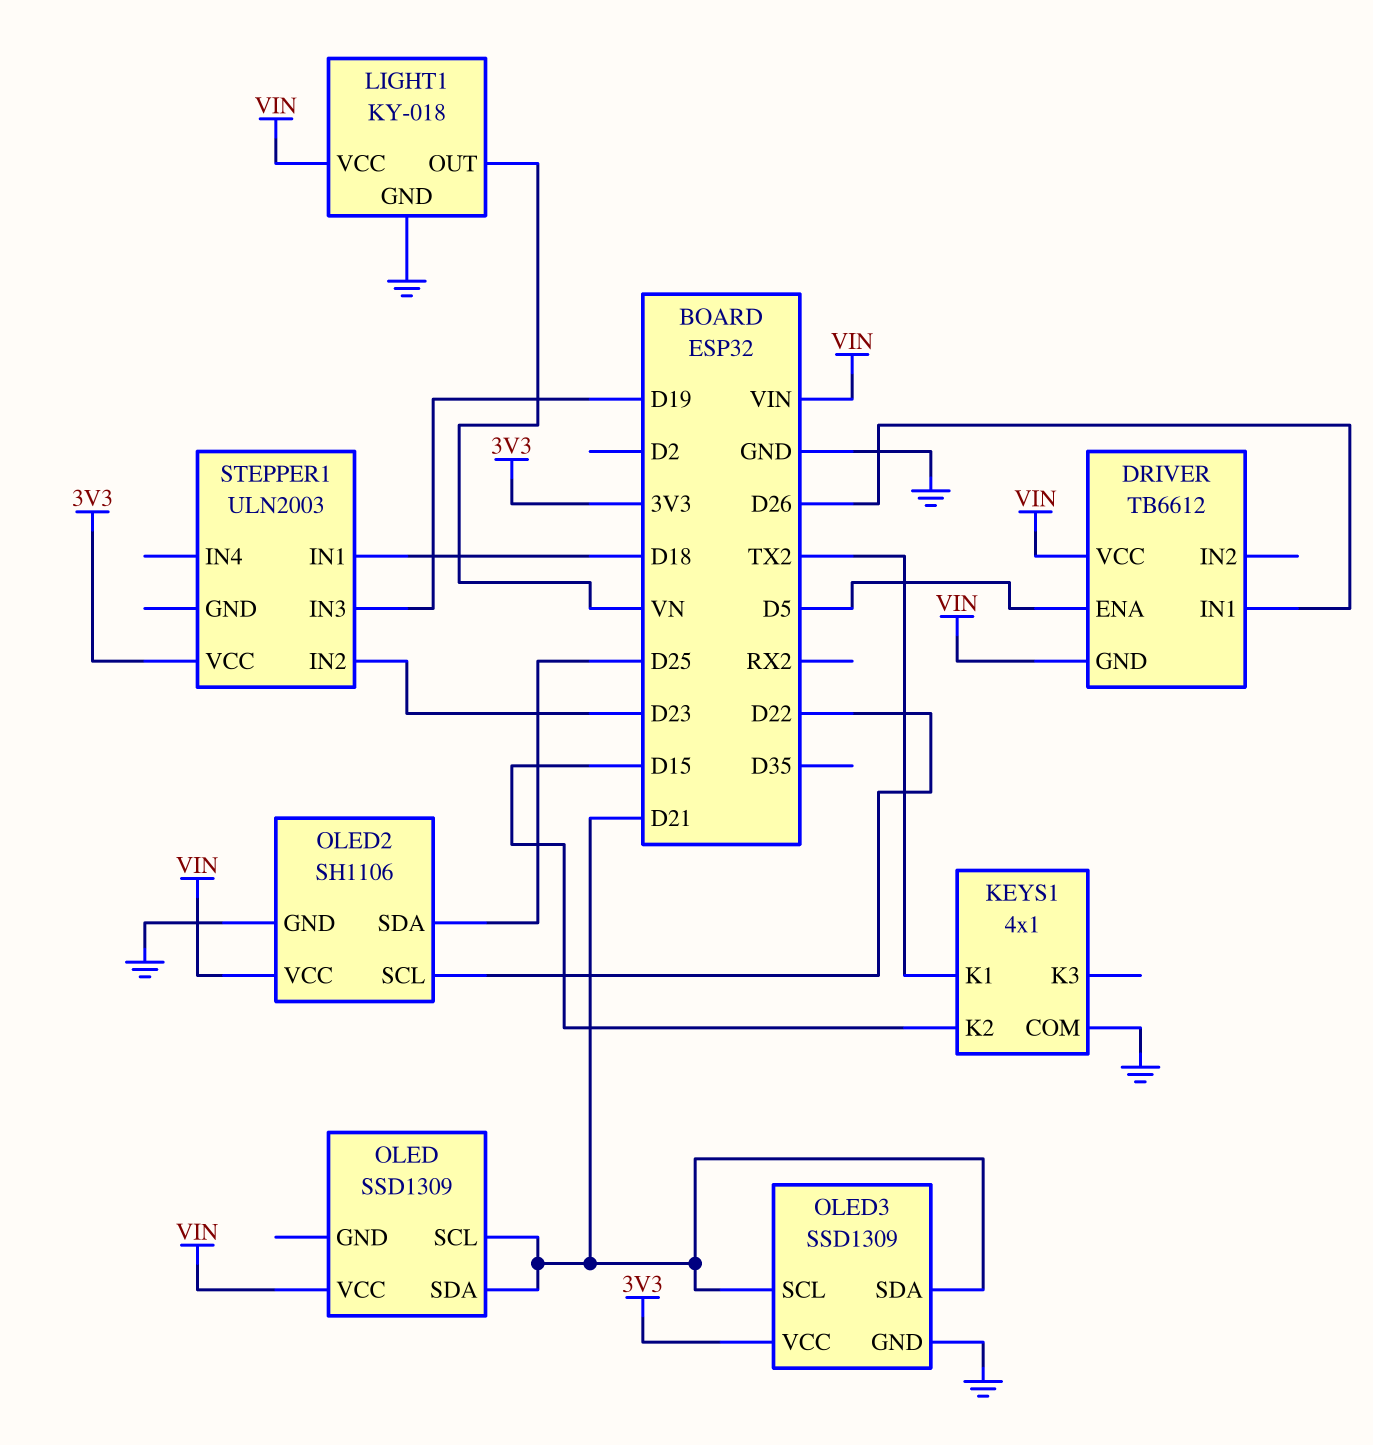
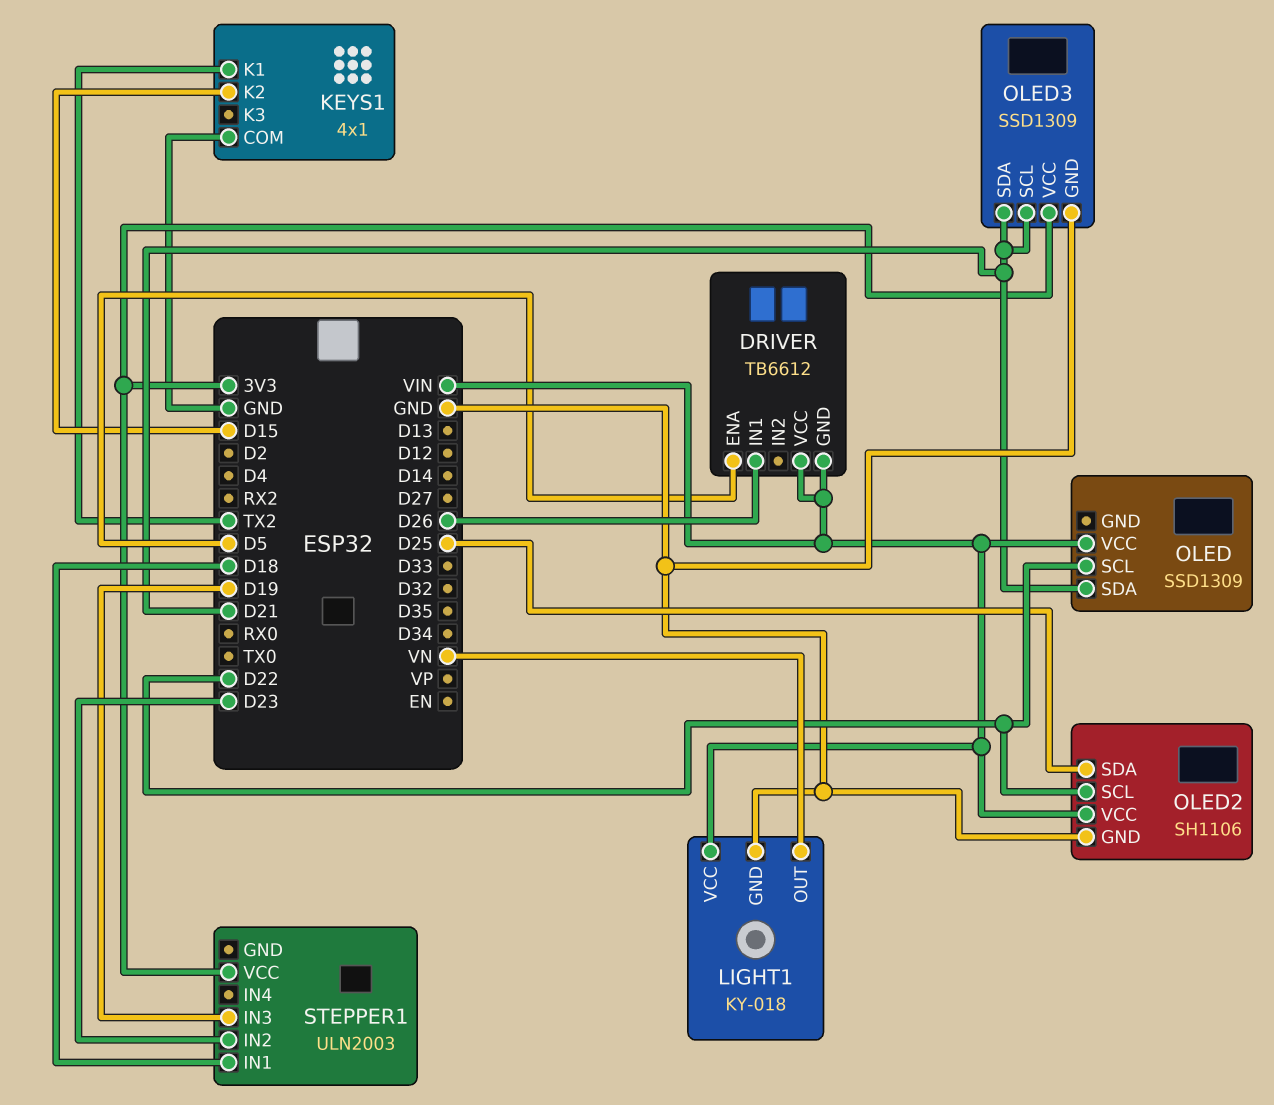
OLED pin SCL: D21 -> D22

